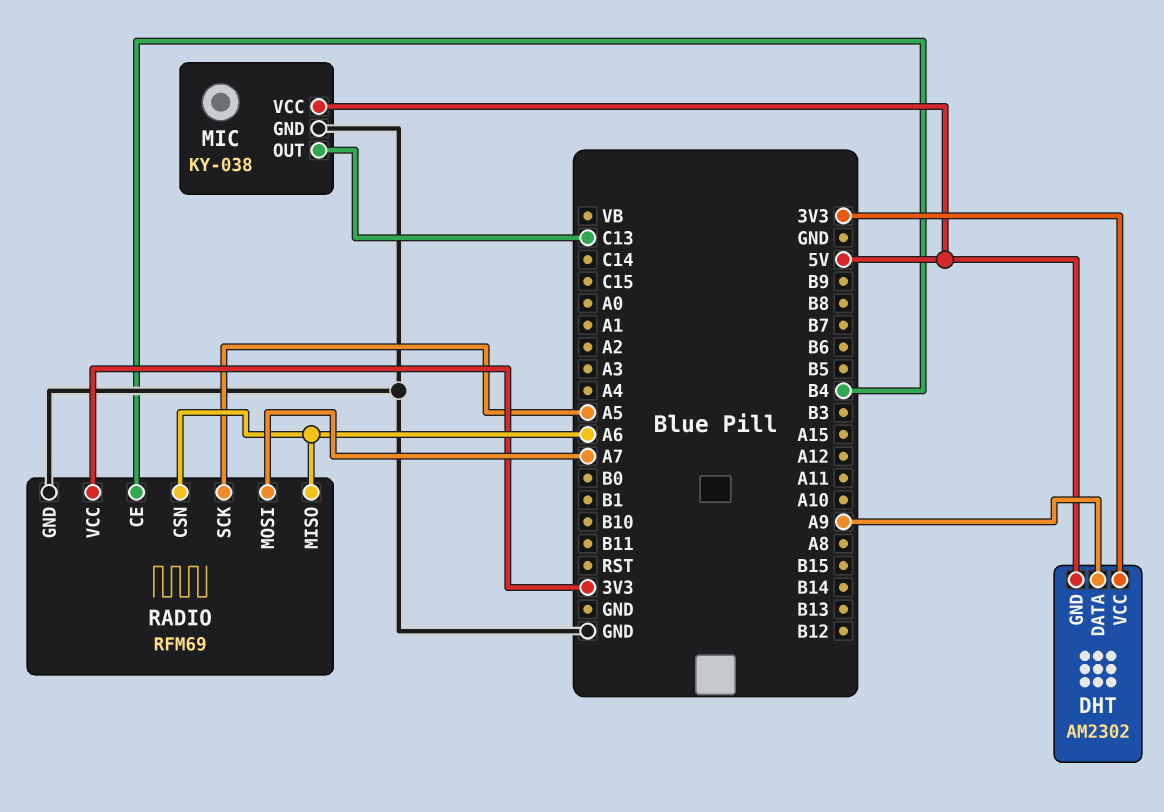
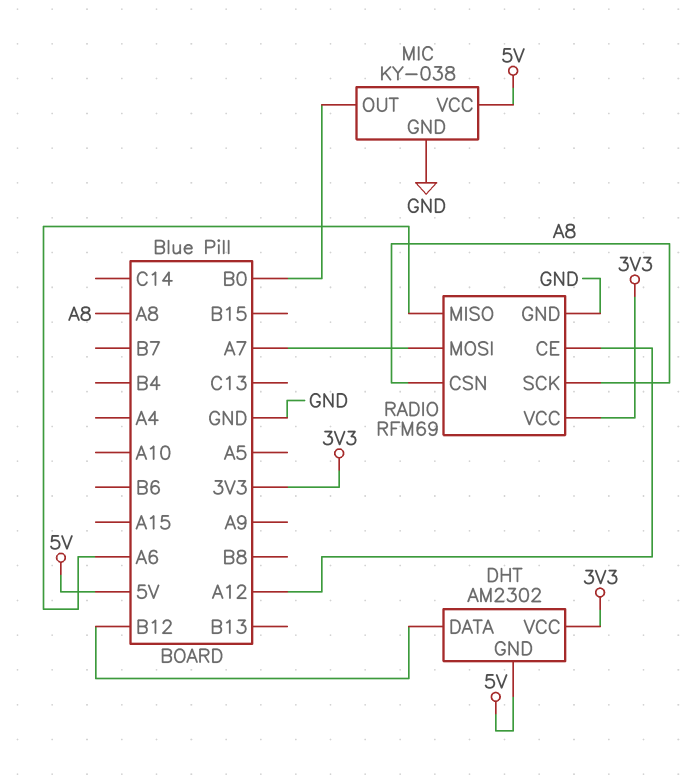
DHT pin DATA: A9 -> B12
MIC pin OUT: C13 -> B0
RADIO pin CE: B4 -> A12
RADIO pin CSN: A6 -> A8
RADIO pin SCK: A5 -> A8

